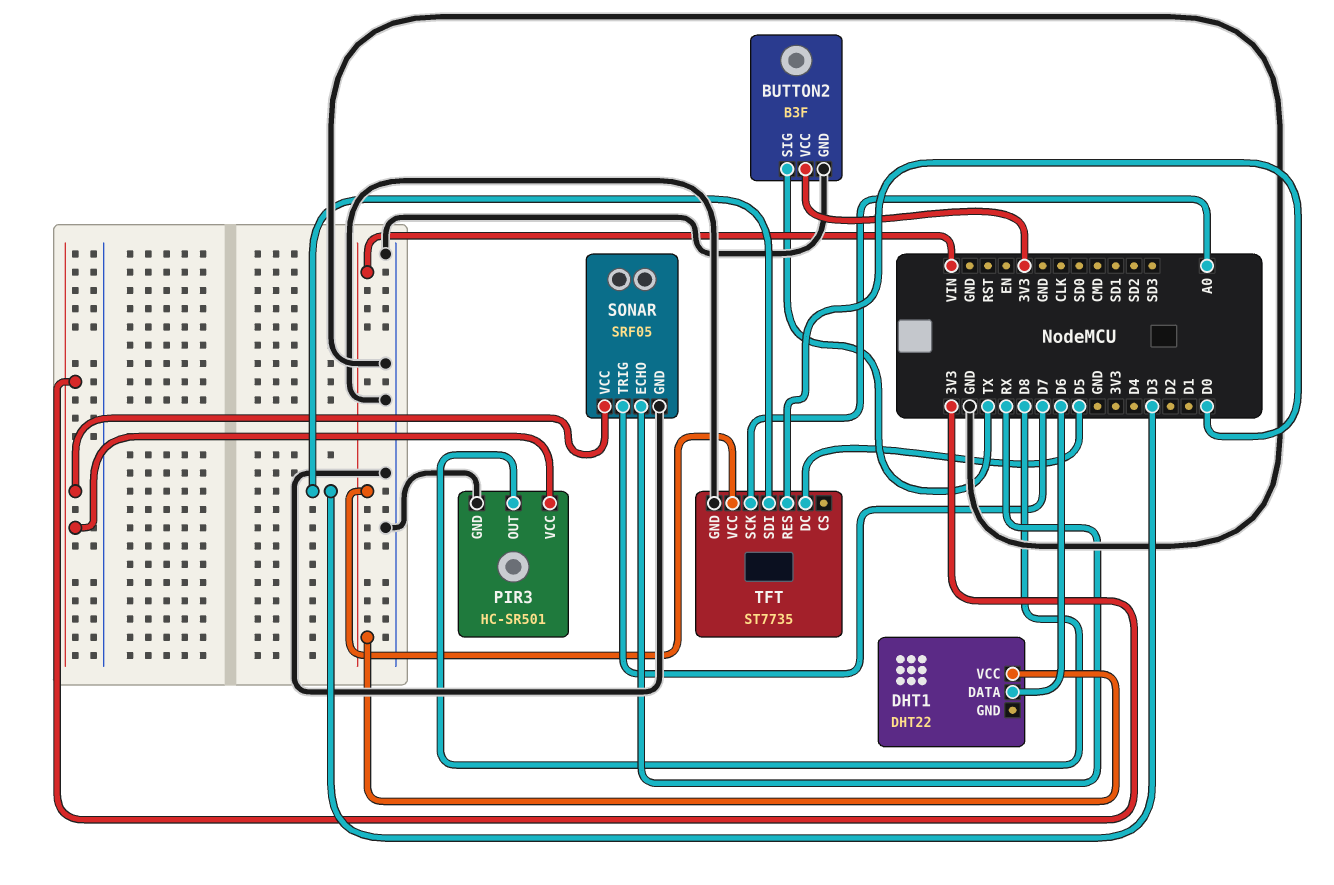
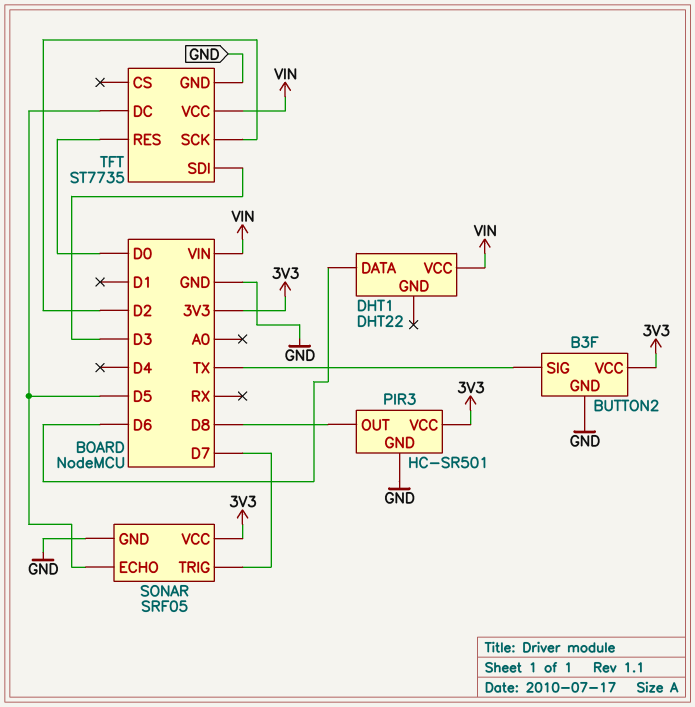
SONAR pin ECHO: RX -> D5
TFT pin SCK: A0 -> D2

